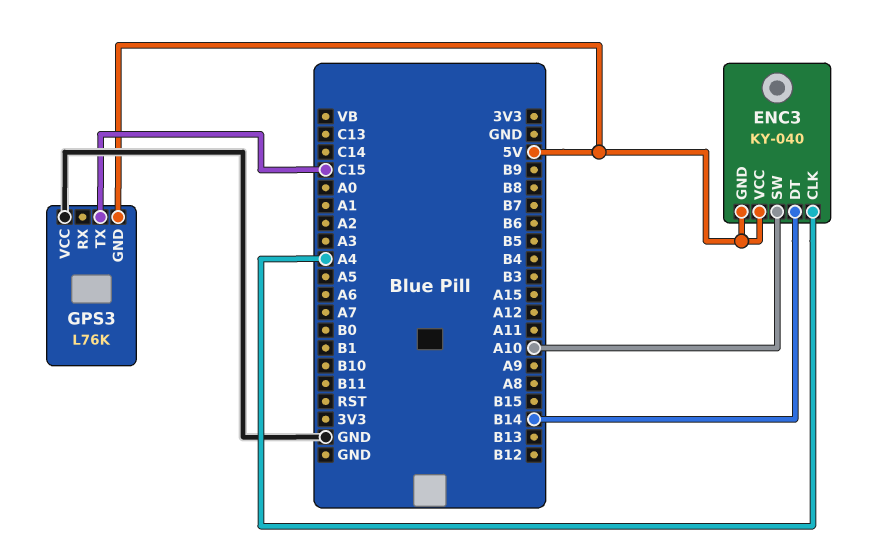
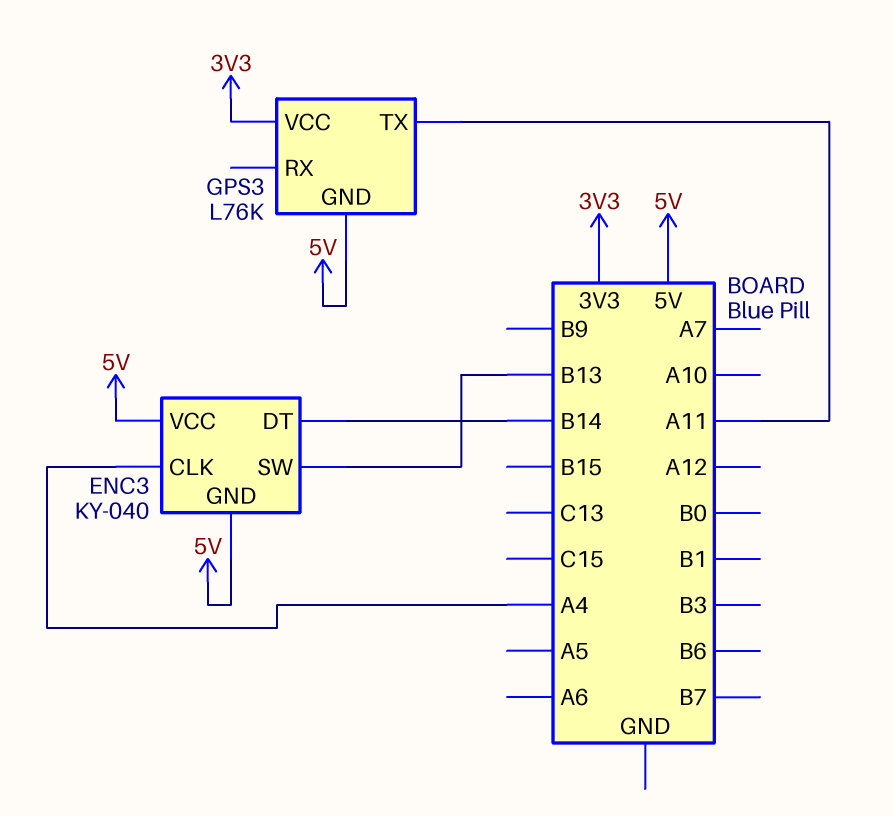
ENC3 pin SW: A10 -> B13
GPS3 pin TX: C15 -> A11
GPS3 pin VCC: GND -> 3V3

